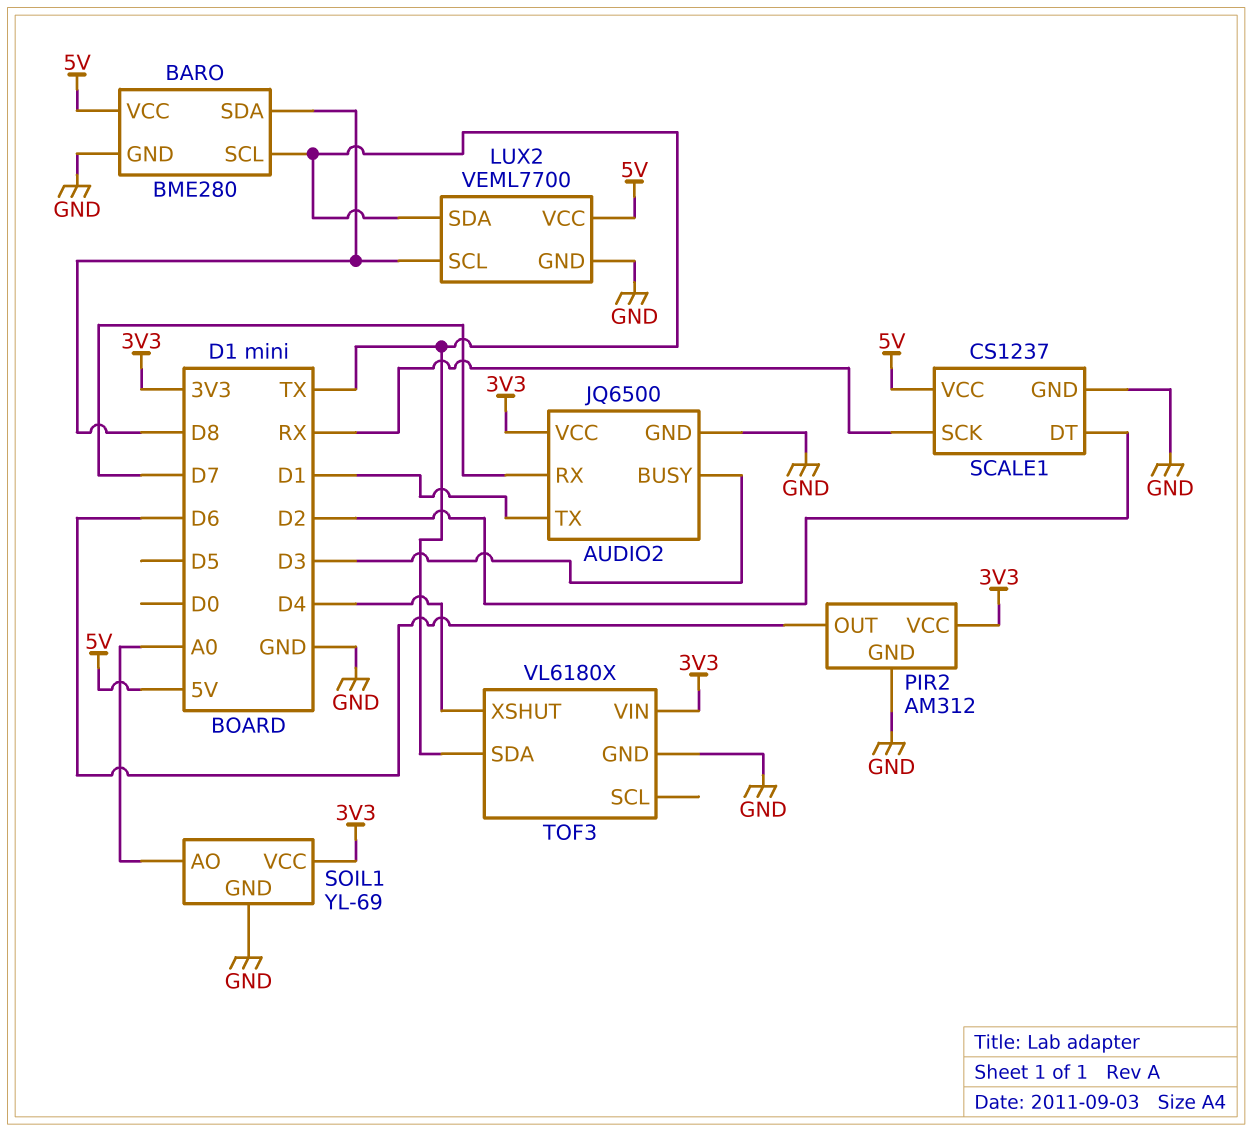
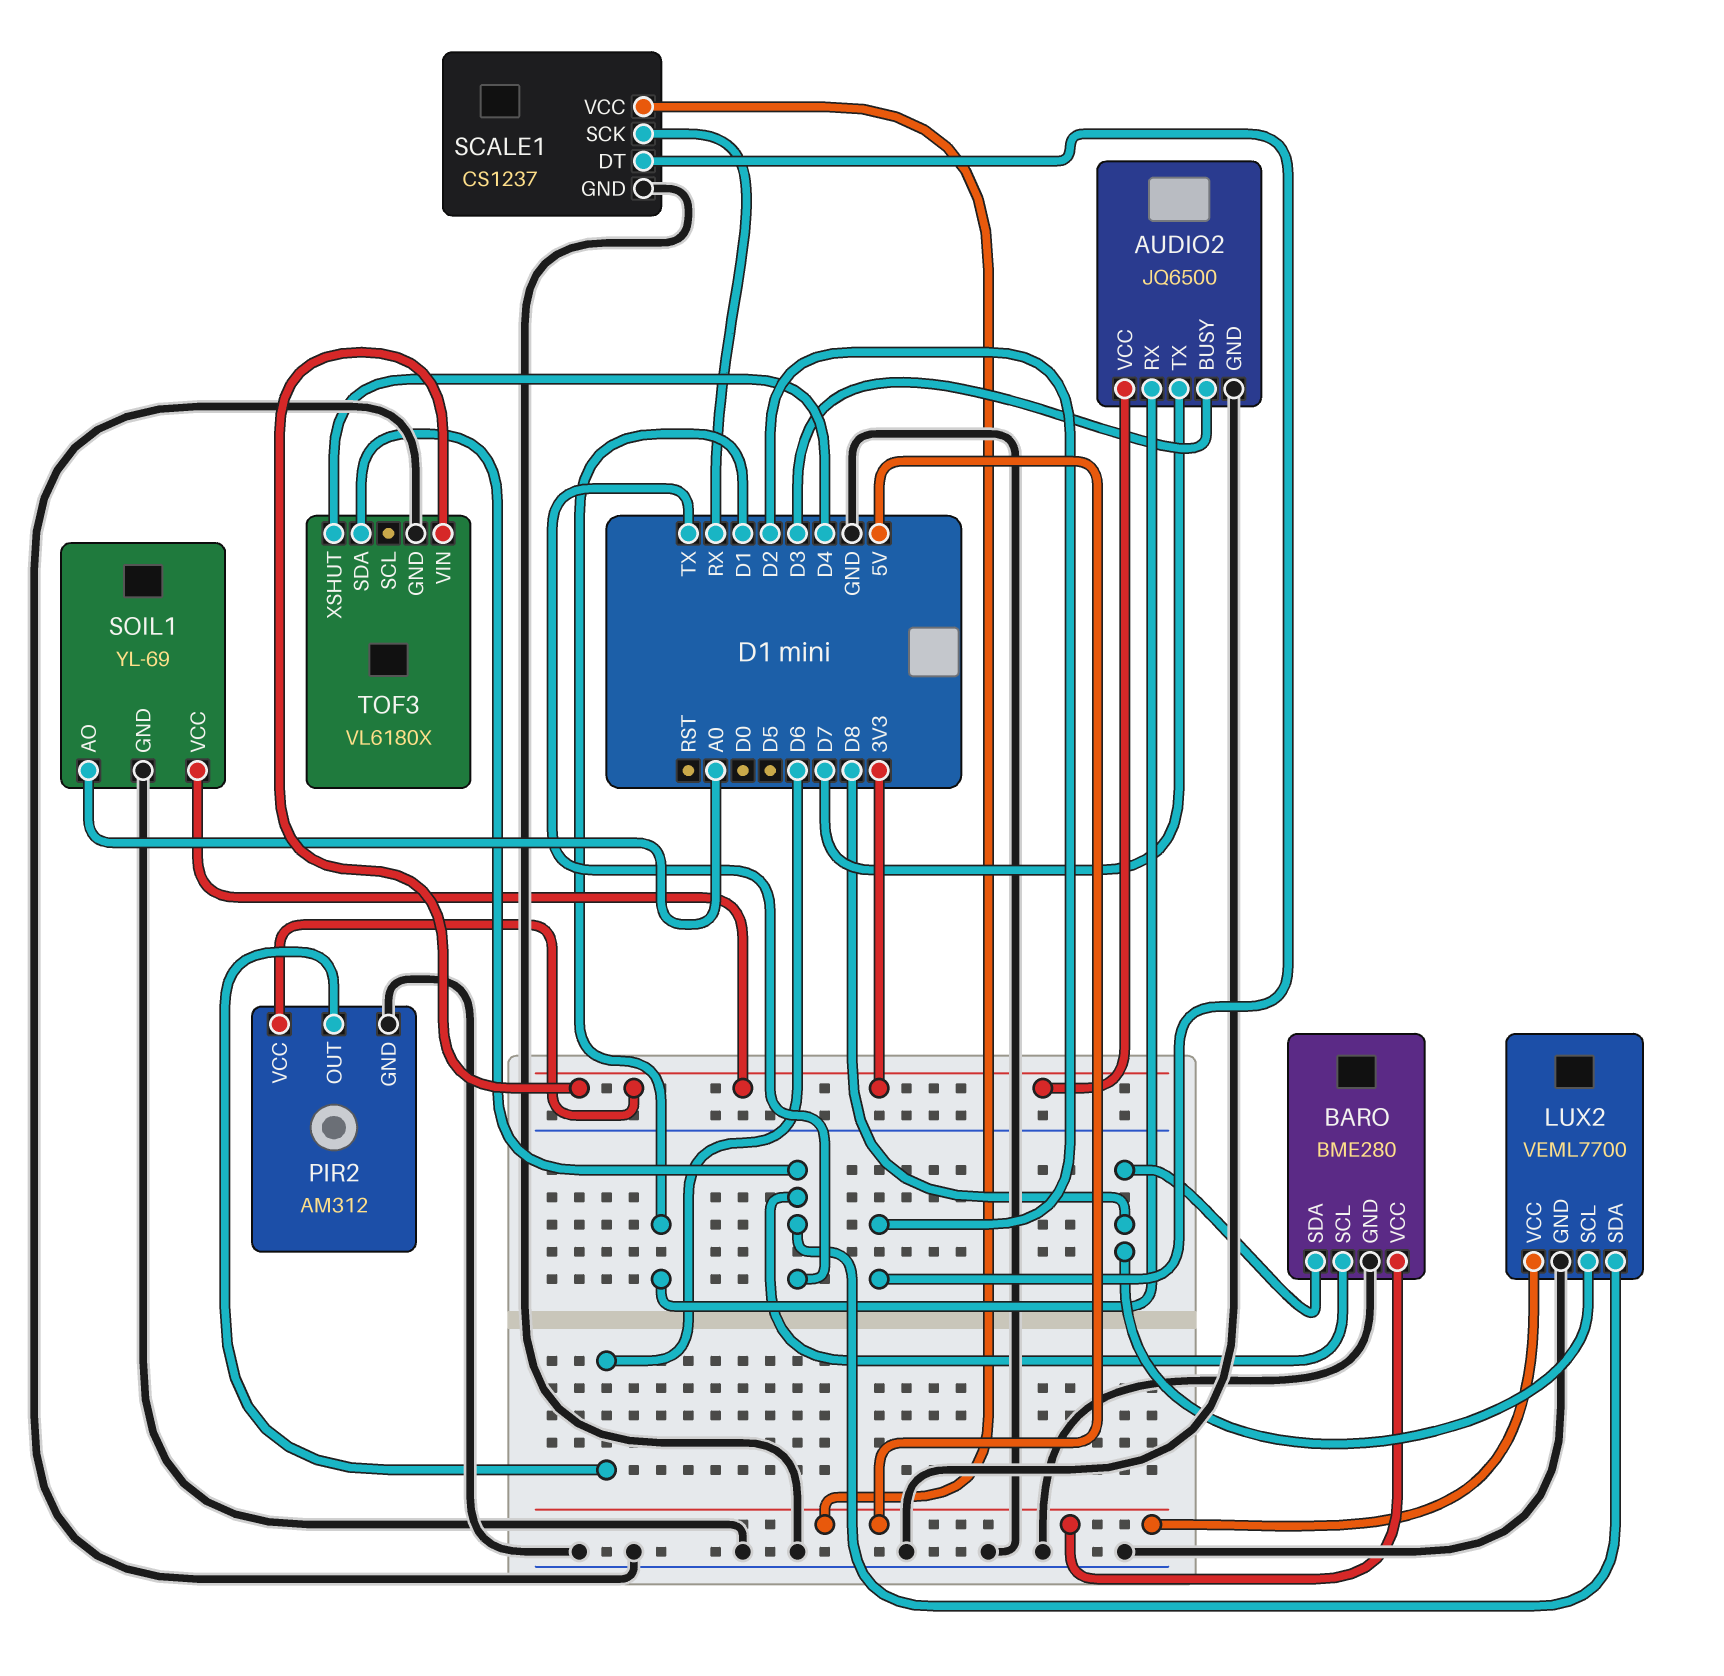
AUDIO2 pin RX: D7 -> D1
AUDIO2 pin TX: D1 -> D7

